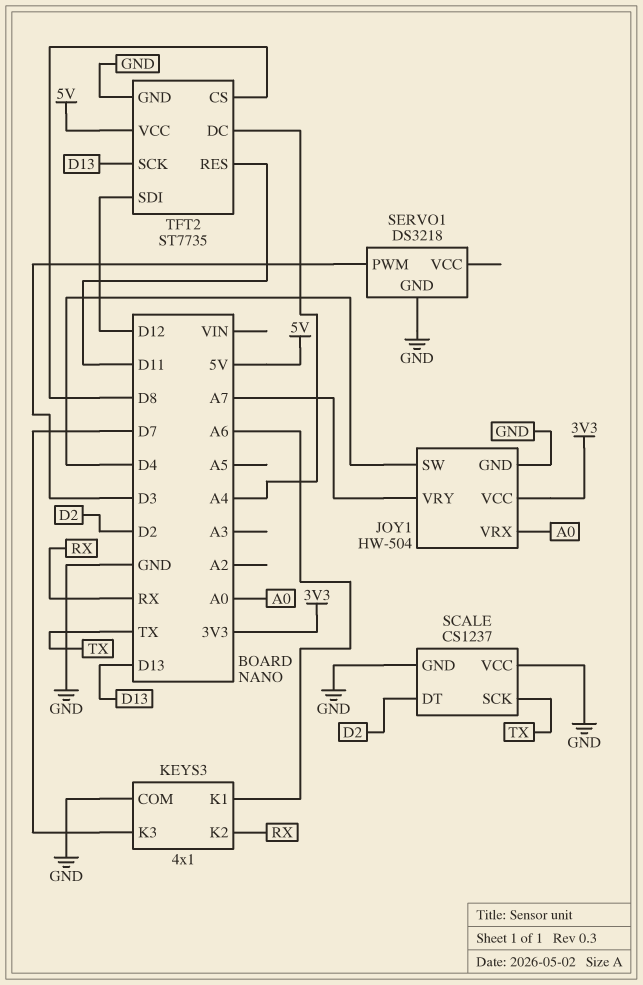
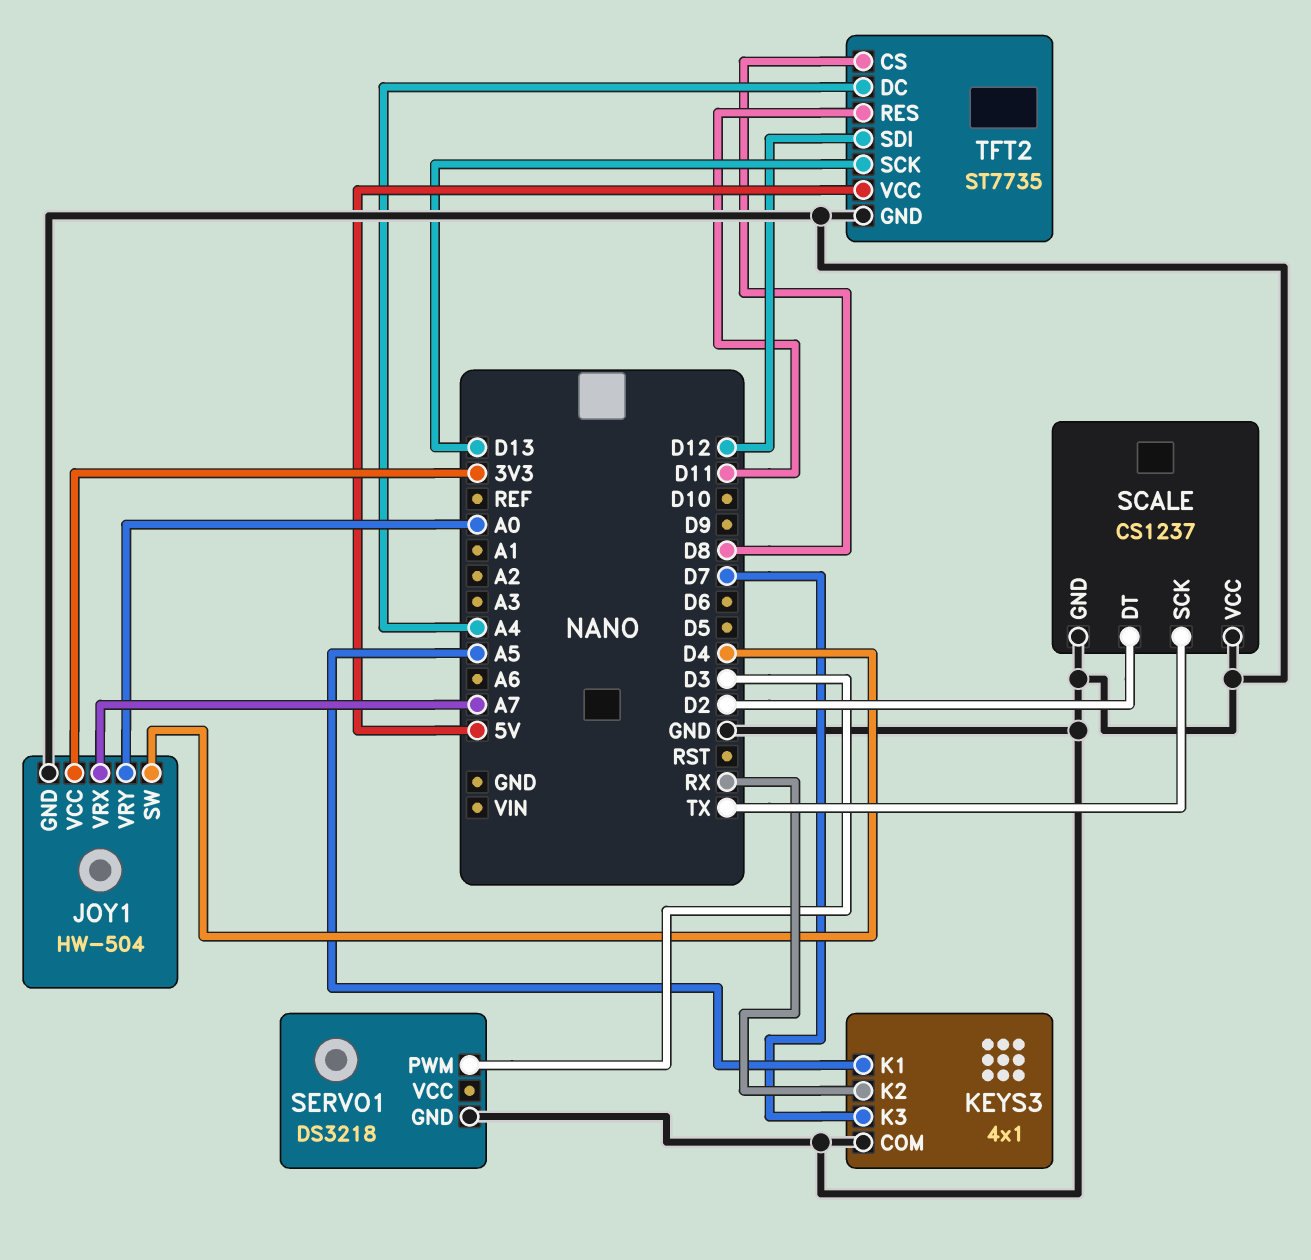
JOY1 pin VRX: A0 -> A7
JOY1 pin VRY: A7 -> A0
KEYS3 pin K1: A6 -> A5

